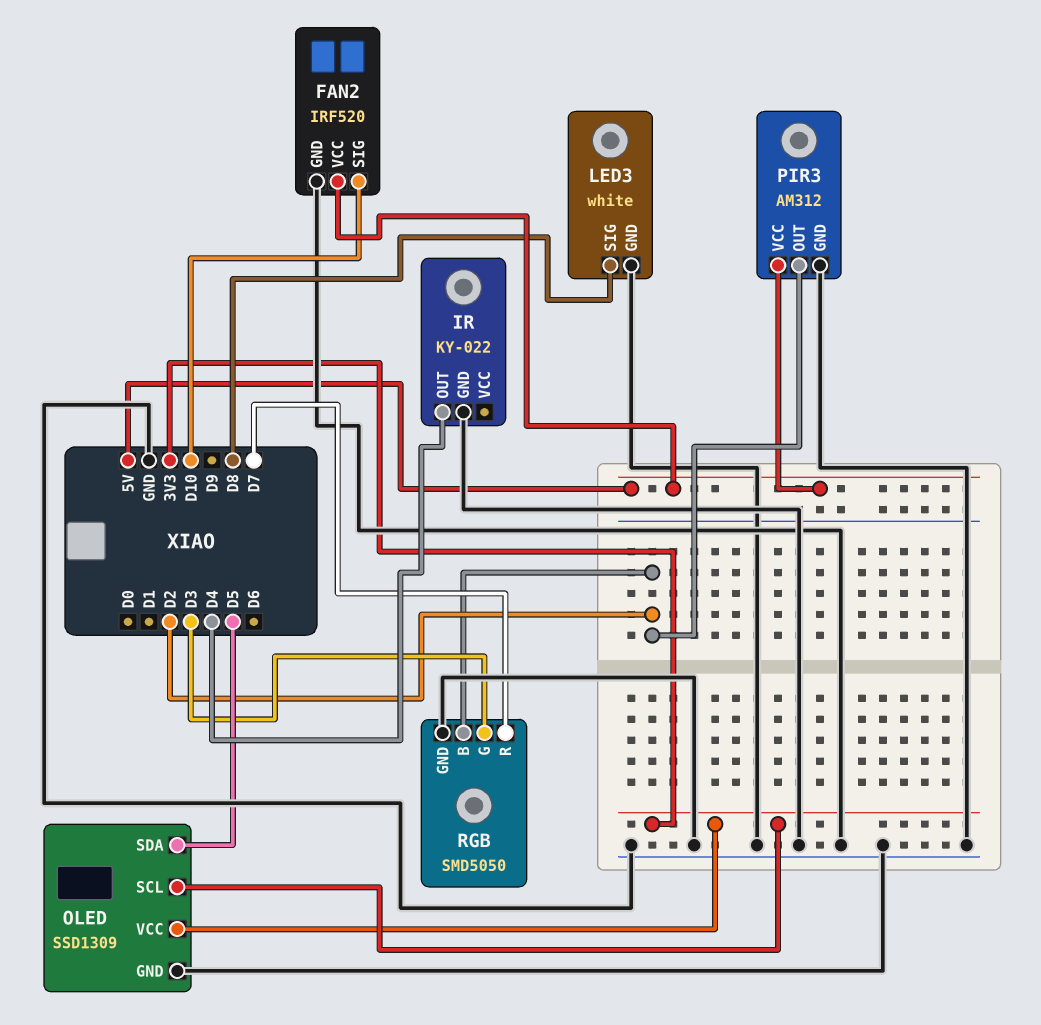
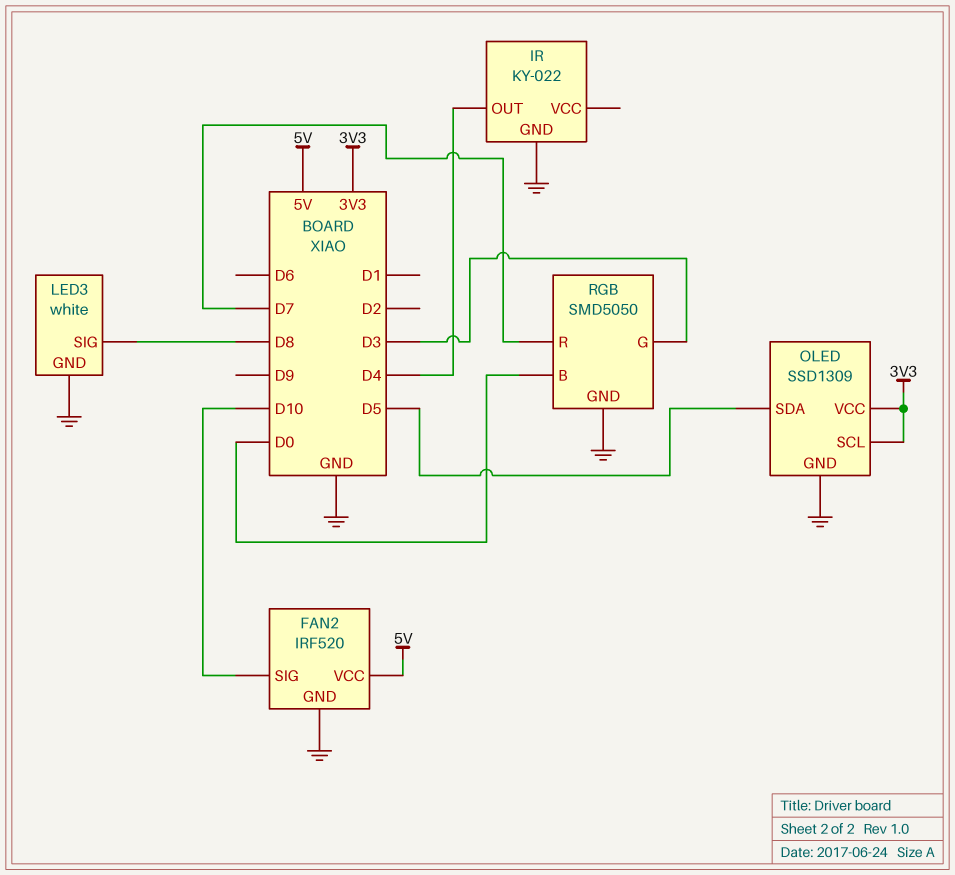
PIR3: AM312 -> none
PIR3 pin GND: GND -> none
PIR3 pin OUT: D2 -> none
PIR3 pin VCC: 5V -> none
RGB pin B: D2 -> D0

